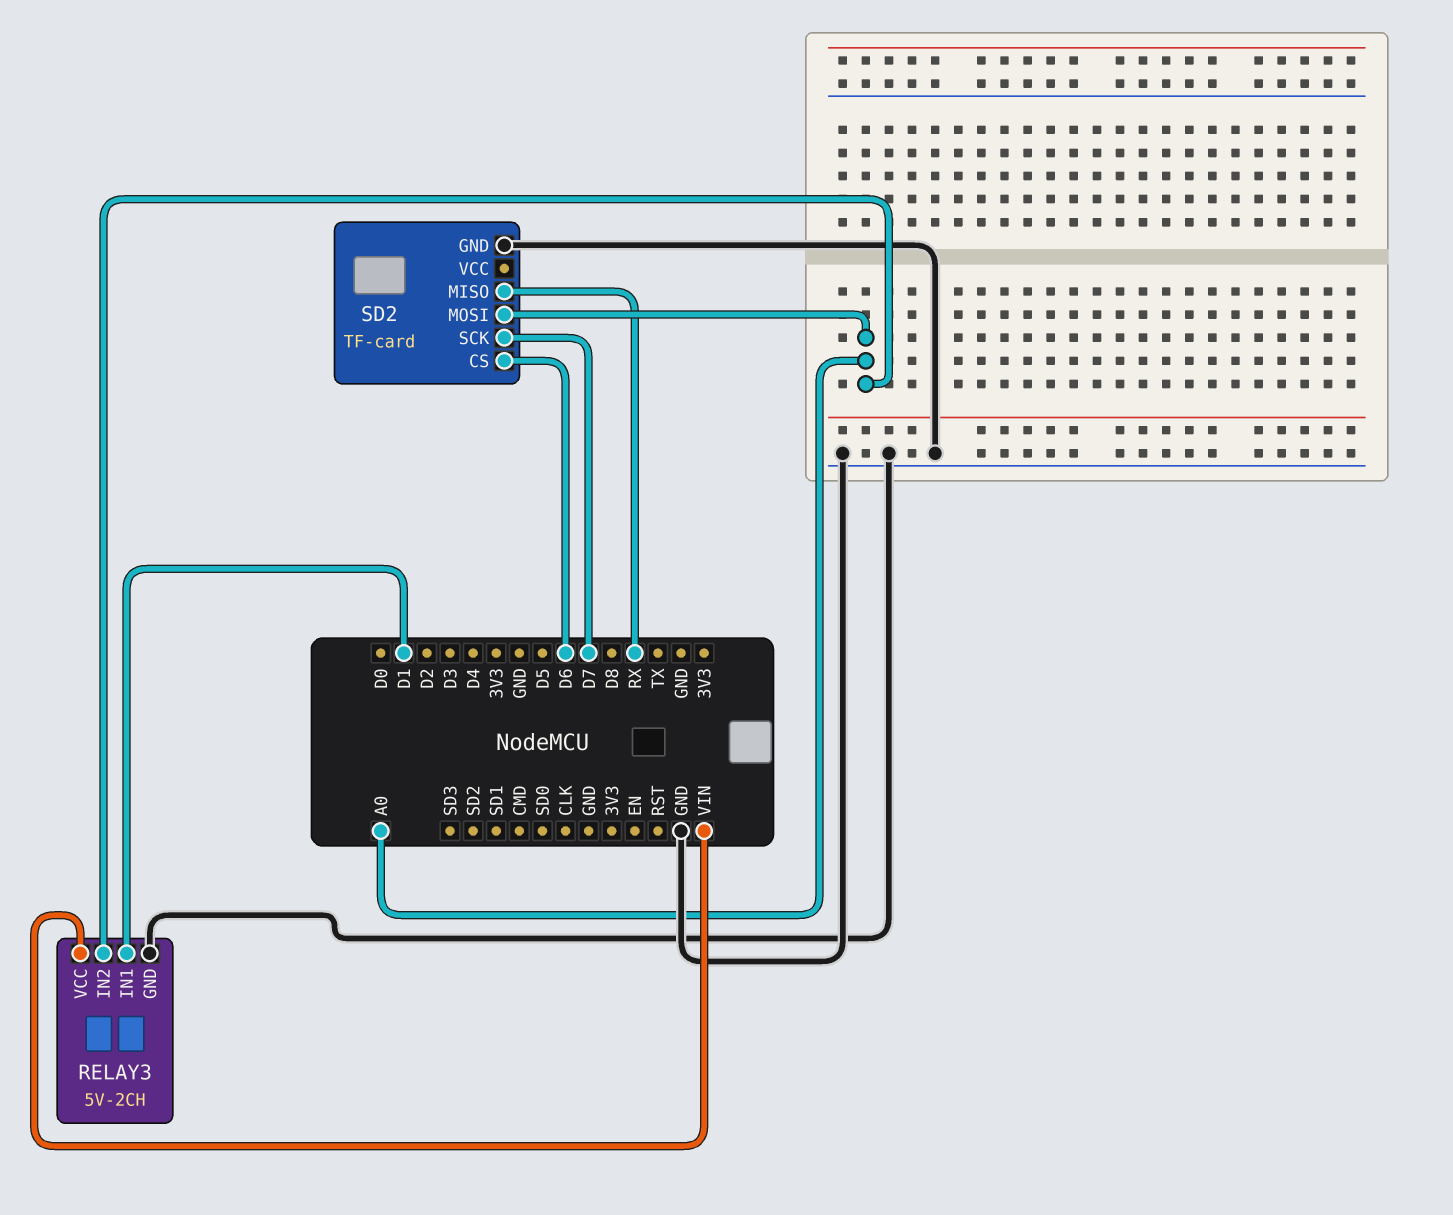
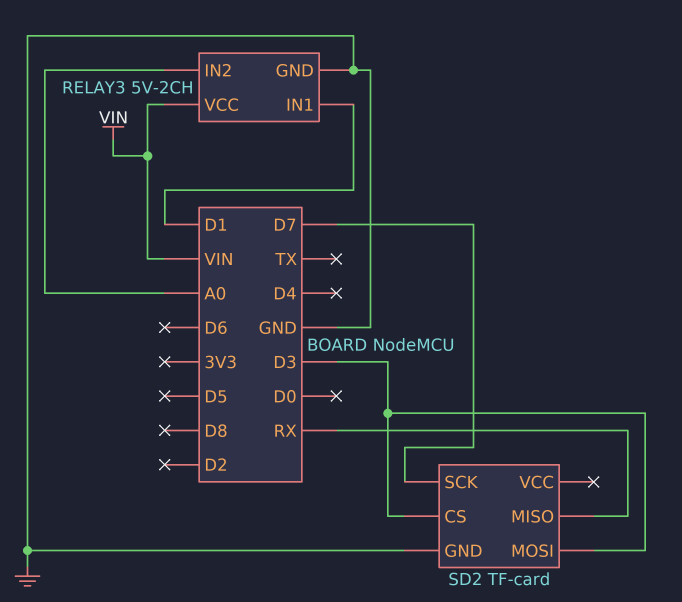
SD2 pin CS: D6 -> D3
SD2 pin MOSI: A0 -> D3

